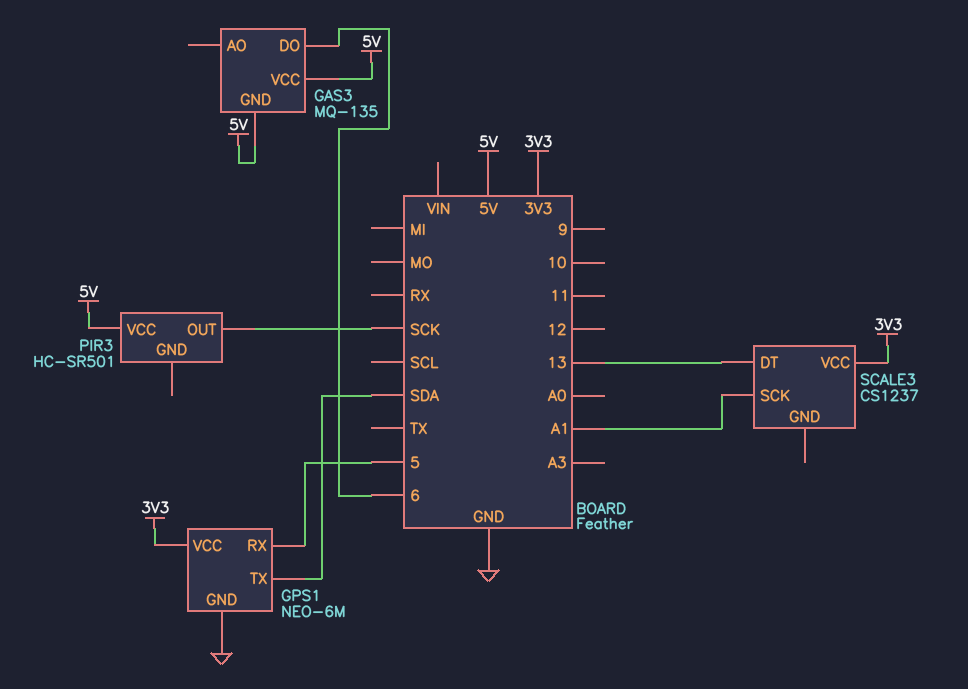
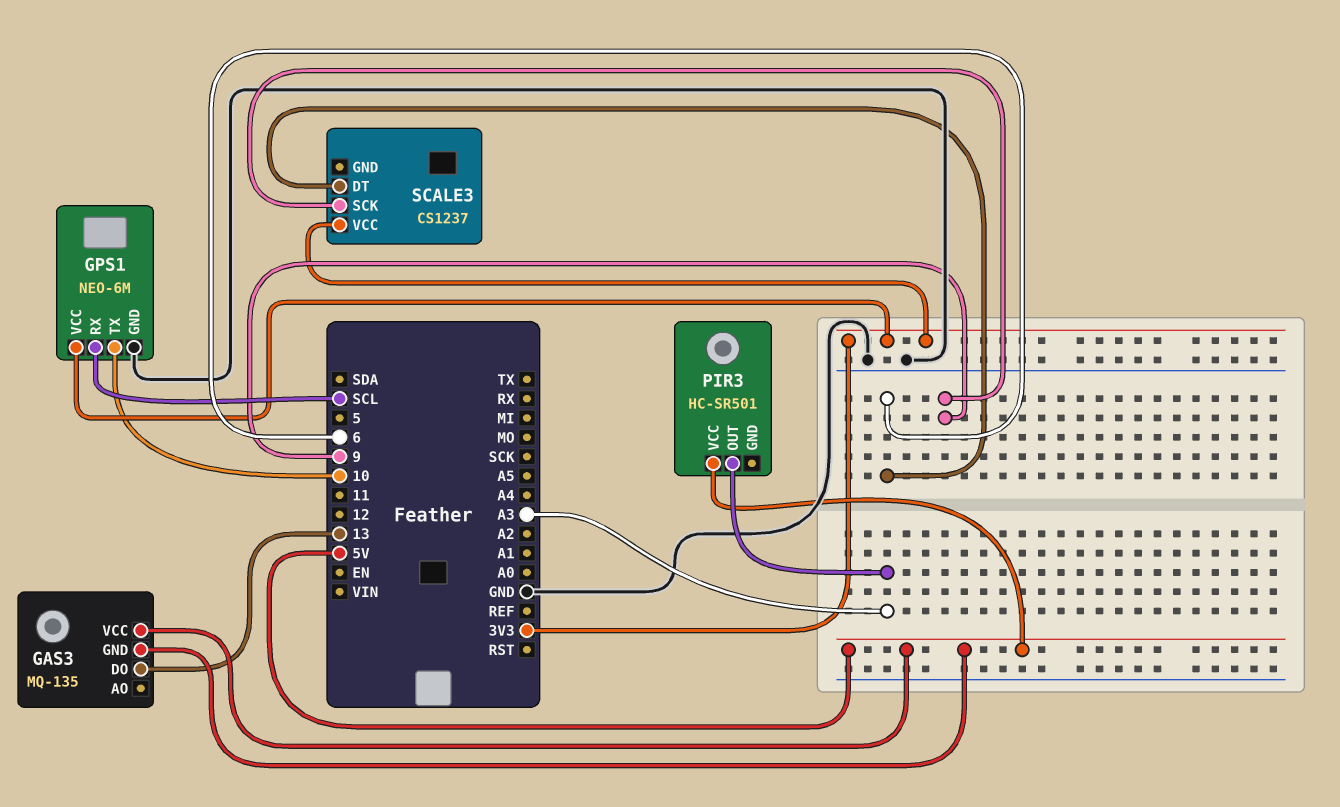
GAS3 pin DO: 6 -> 13
GPS1 pin RX: 5 -> SCL
GPS1 pin TX: SDA -> 10
PIR3 pin OUT: SCK -> A3
SCALE3 pin DT: 13 -> 6
SCALE3 pin SCK: A1 -> 9

